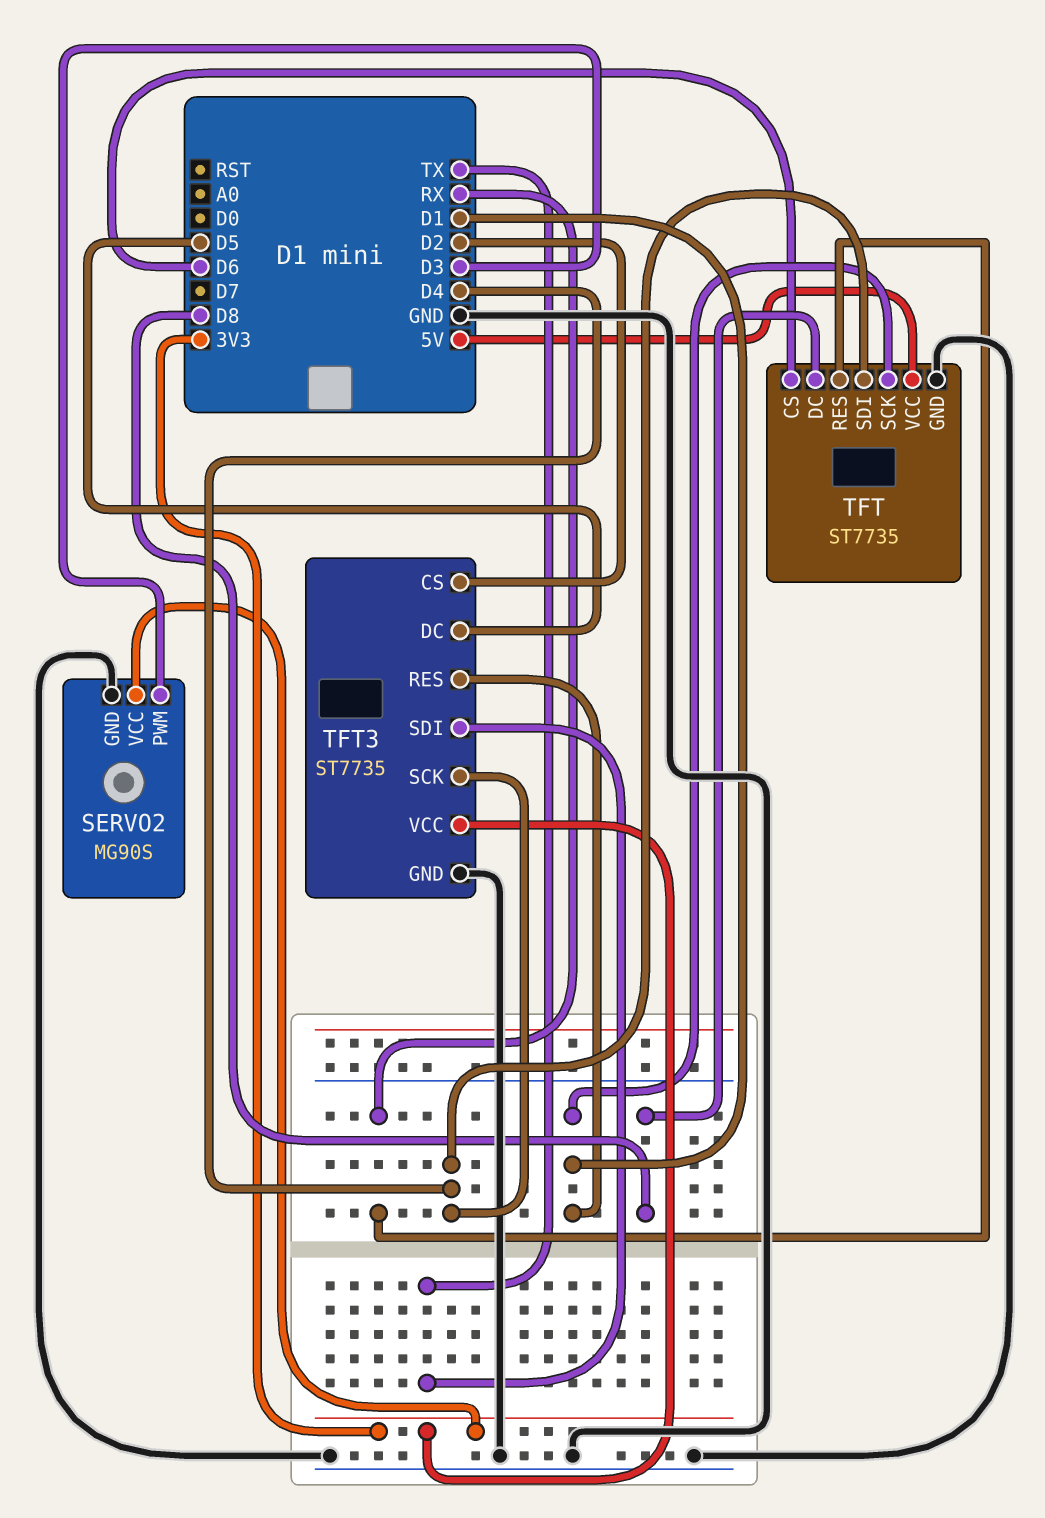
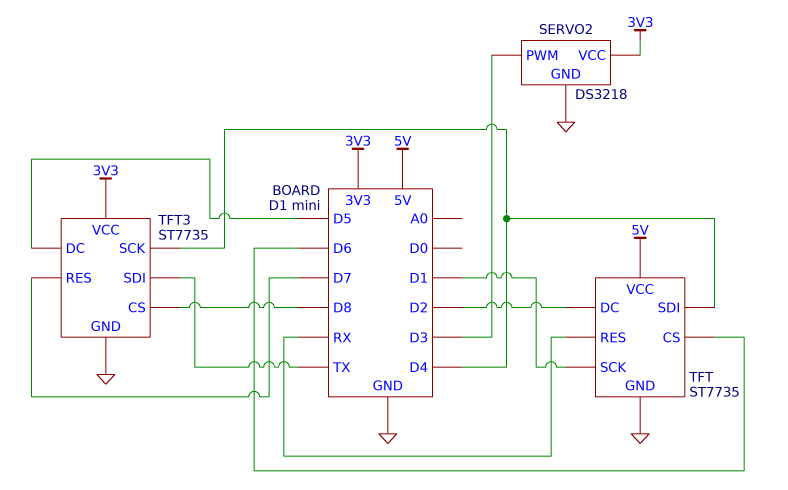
SERVO2: MG90S -> DS3218
TFT pin DC: D8 -> D2
TFT3 pin CS: D2 -> D8
TFT3 pin RES: D1 -> D7

